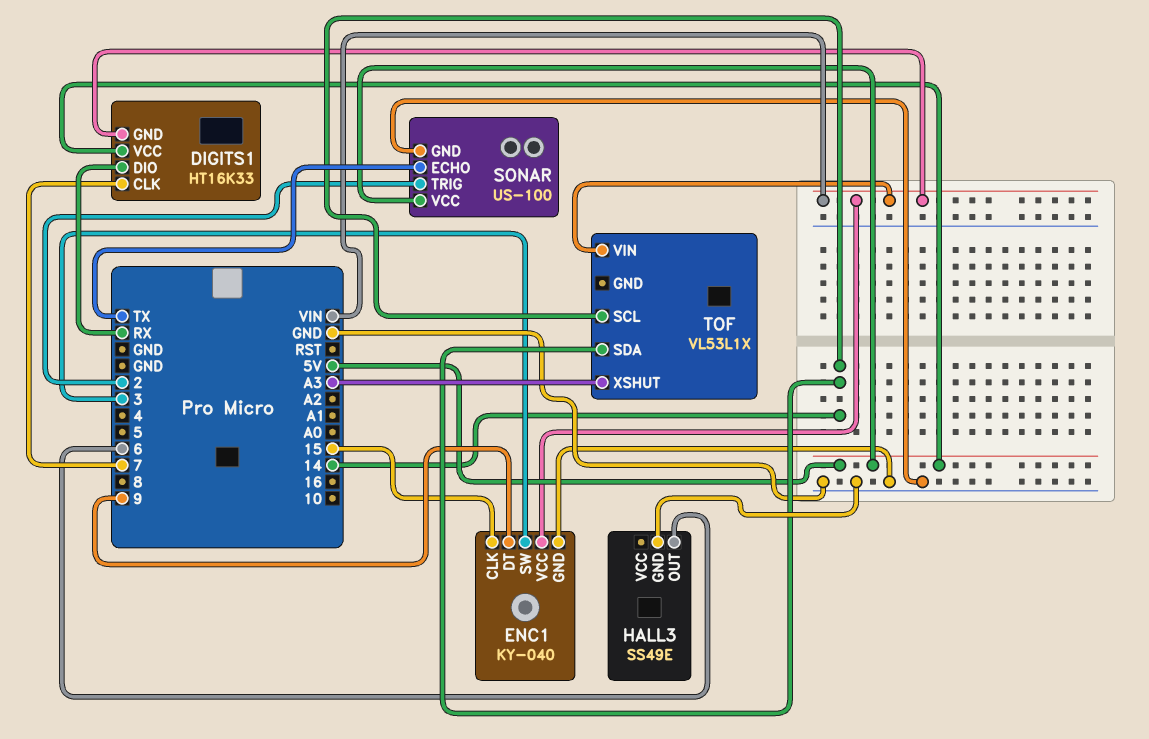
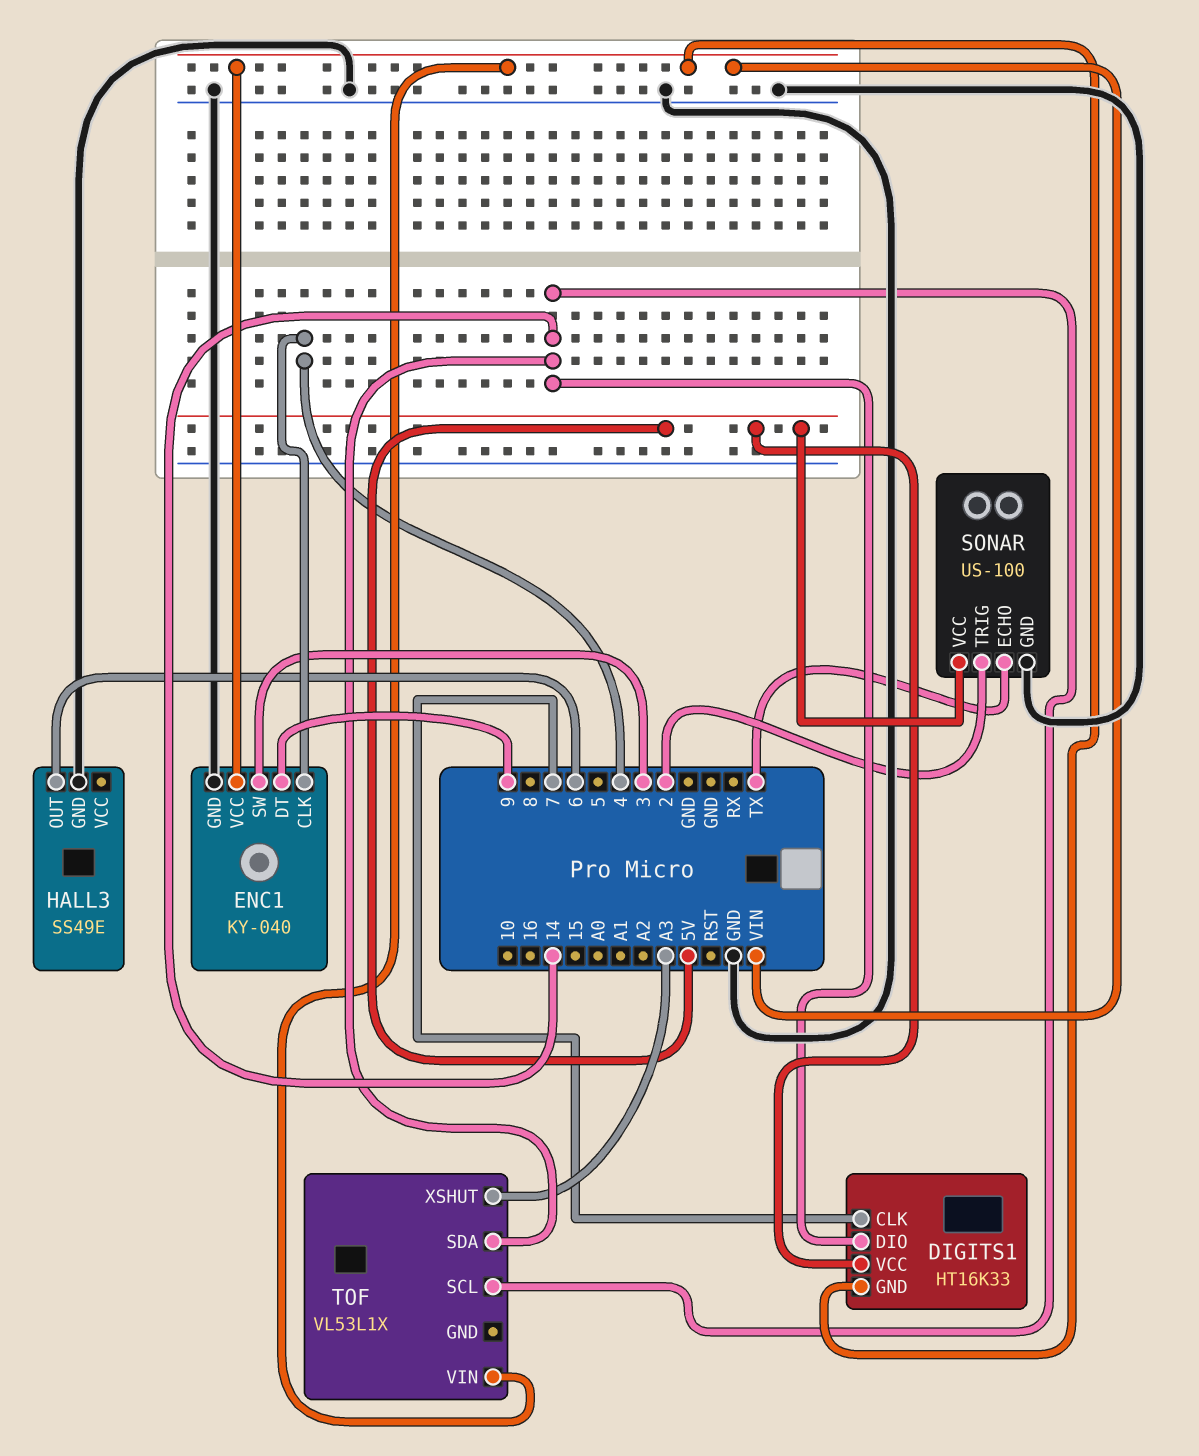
DIGITS1 pin DIO: RX -> 14
ENC1 pin CLK: 15 -> 4

